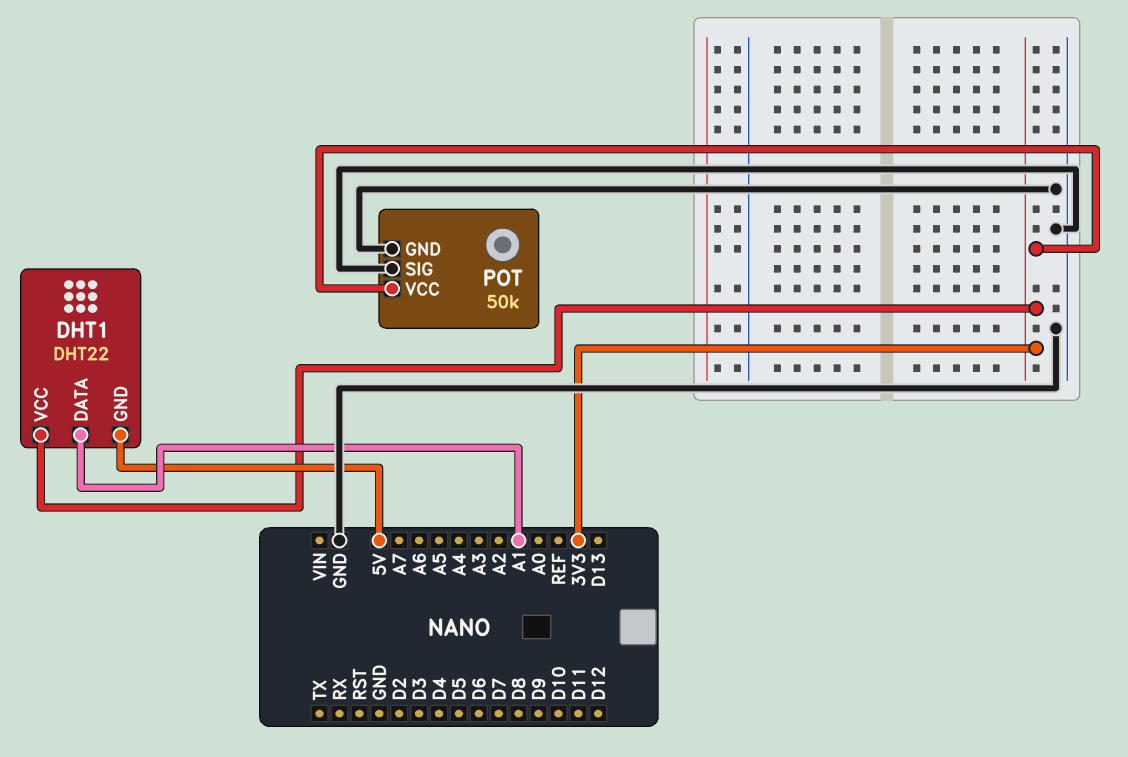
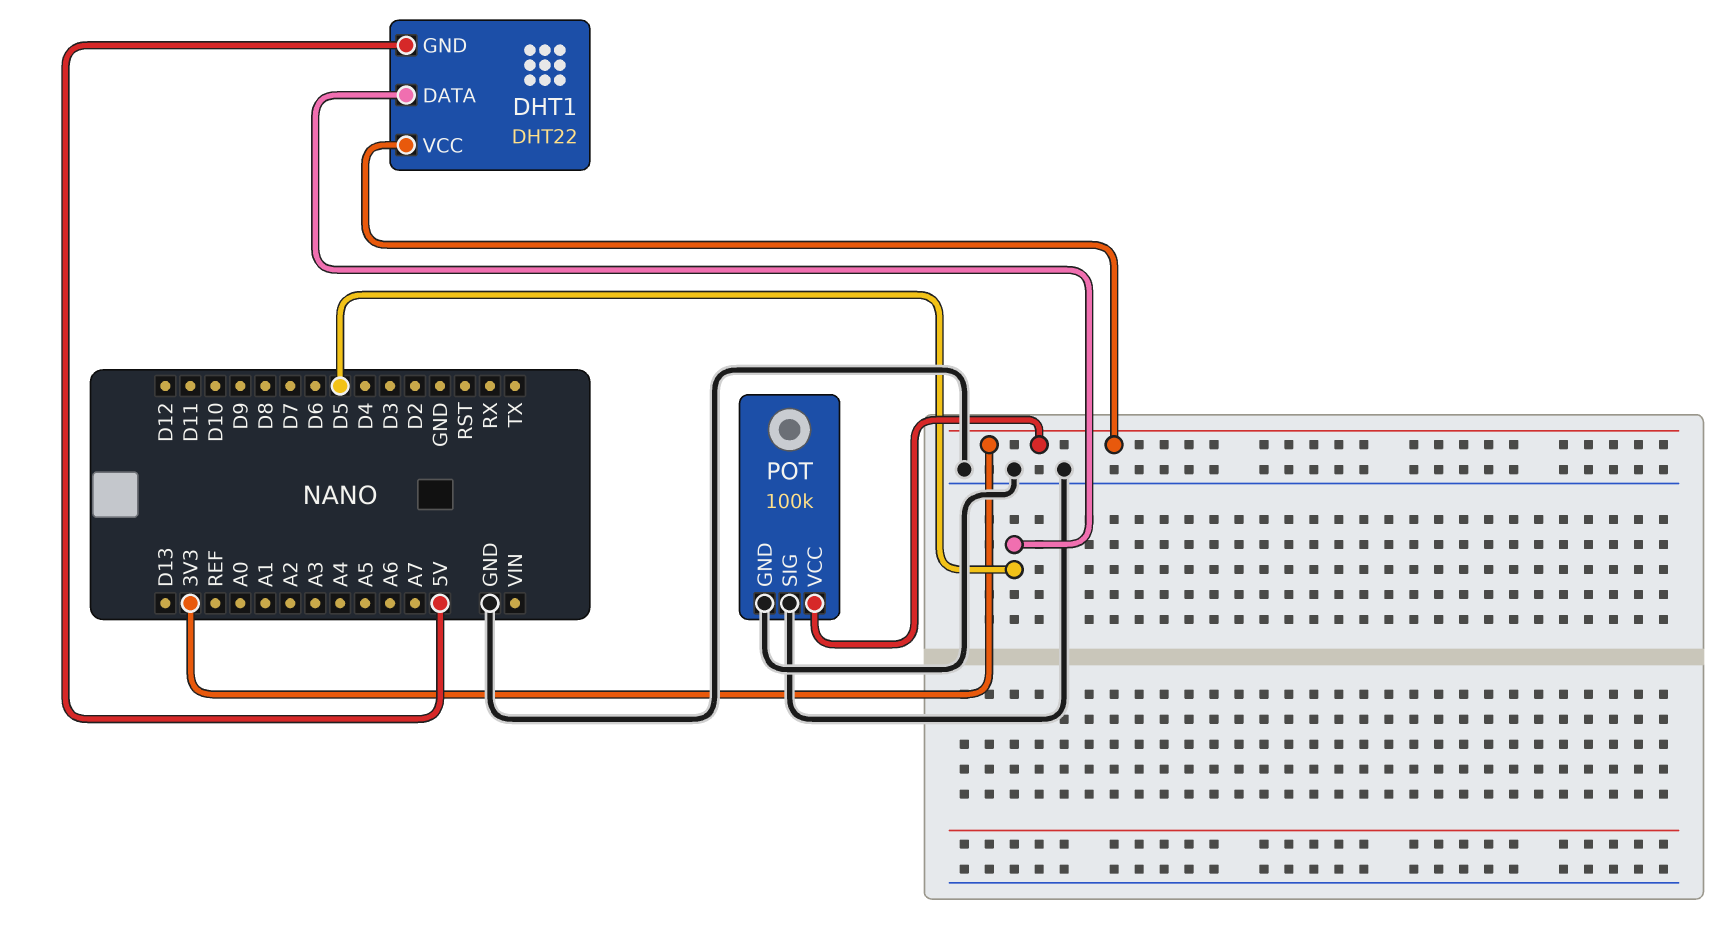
DHT1 pin DATA: A1 -> D5
POT: 50k -> 100k

